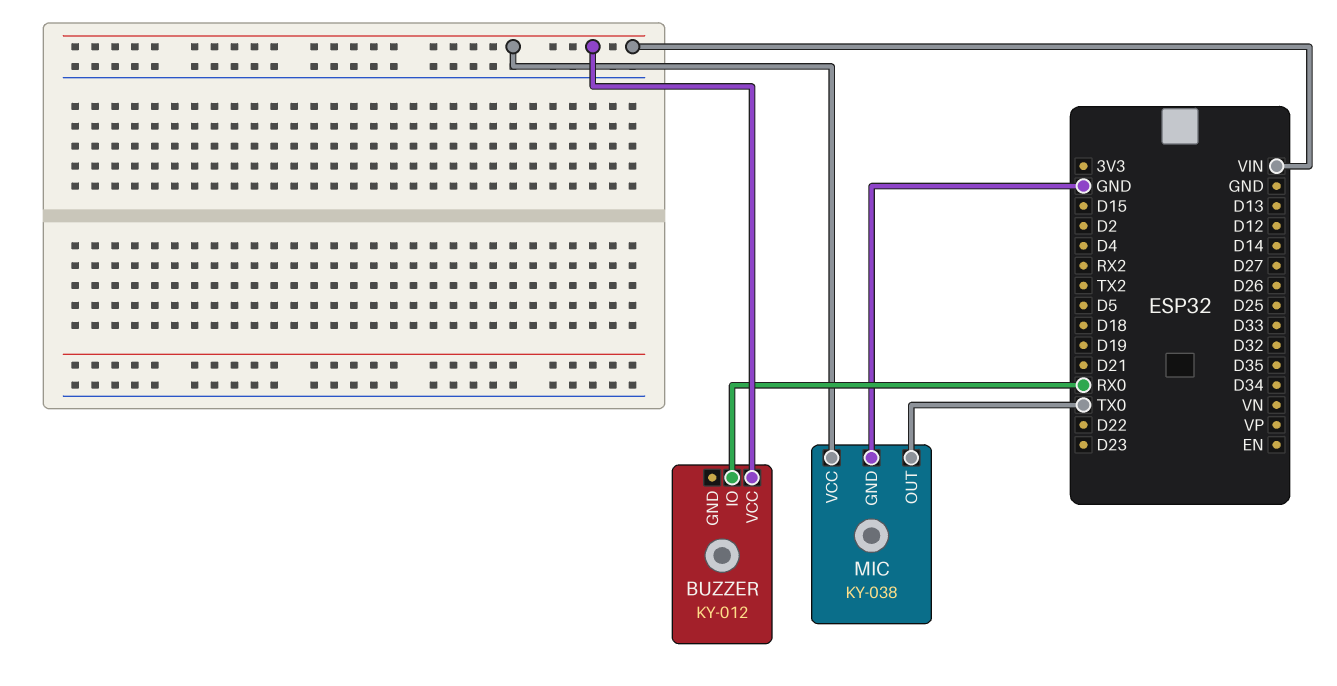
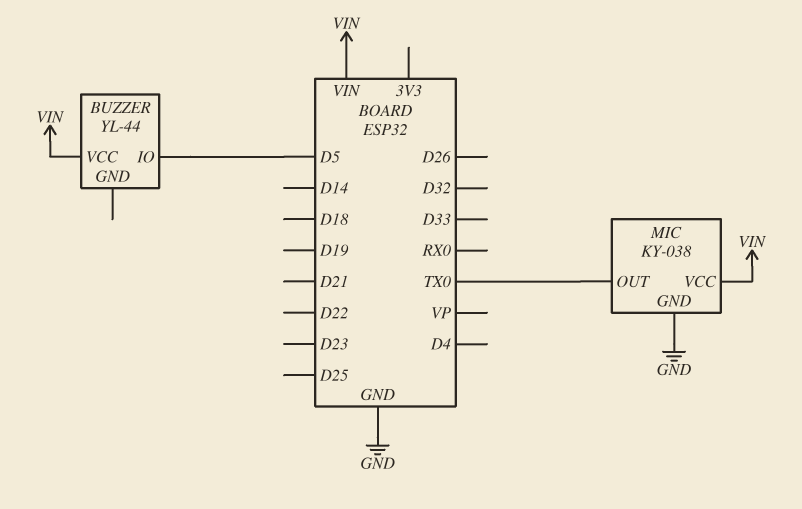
BUZZER: KY-012 -> YL-44
BUZZER pin IO: RX0 -> D5

